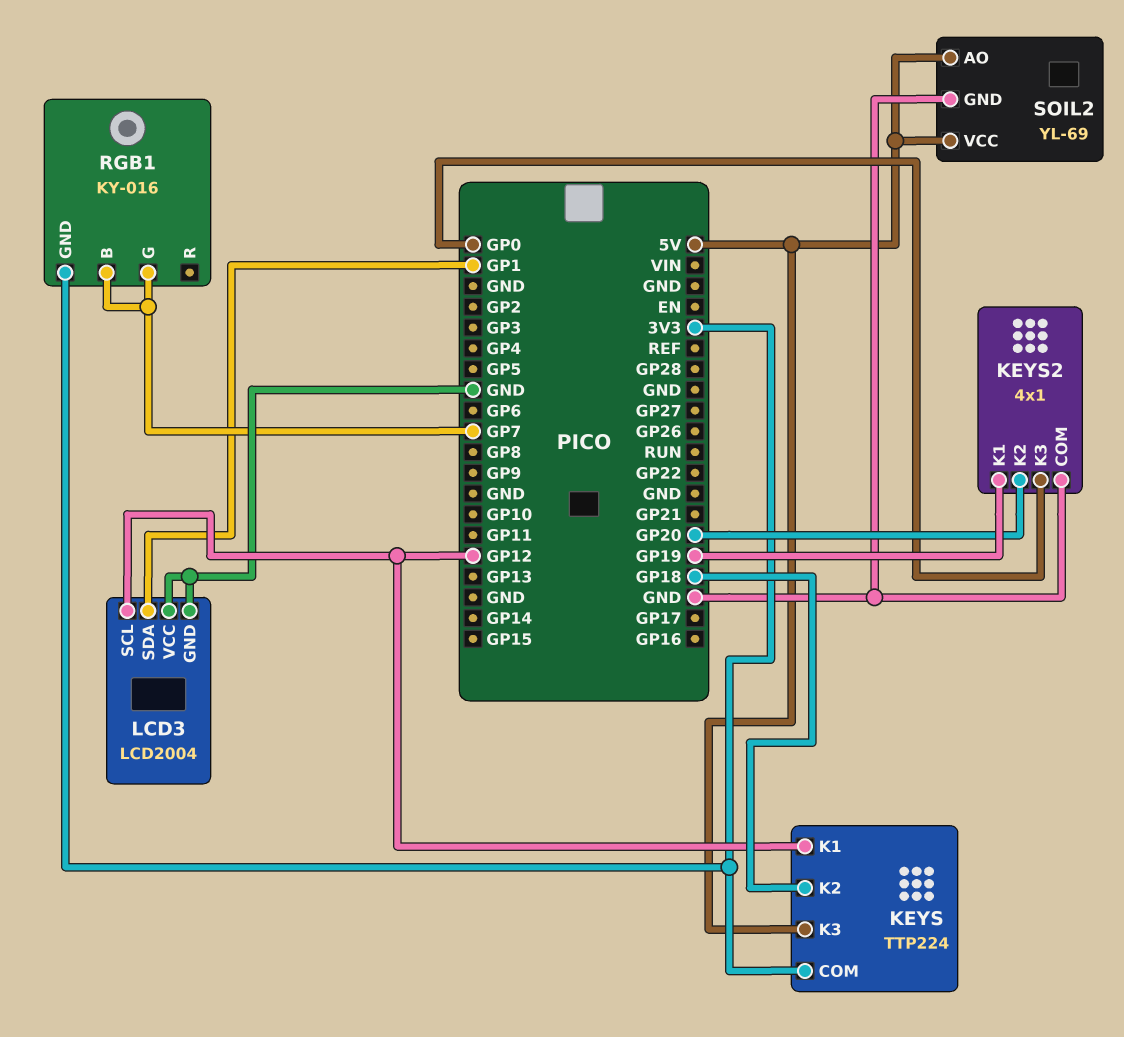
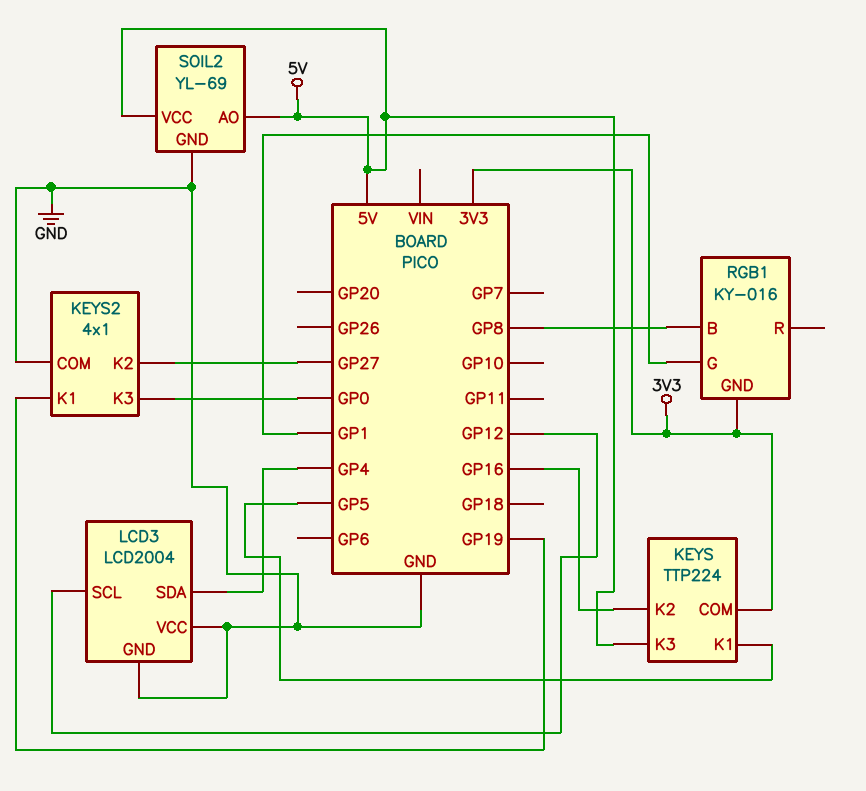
KEYS pin K1: GP12 -> GP5
KEYS pin K2: GP18 -> GP16
KEYS2 pin K2: GP20 -> GP27
LCD3 pin SDA: GP1 -> GP4
RGB1 pin B: GP7 -> GP8
RGB1 pin G: GP7 -> GP1

